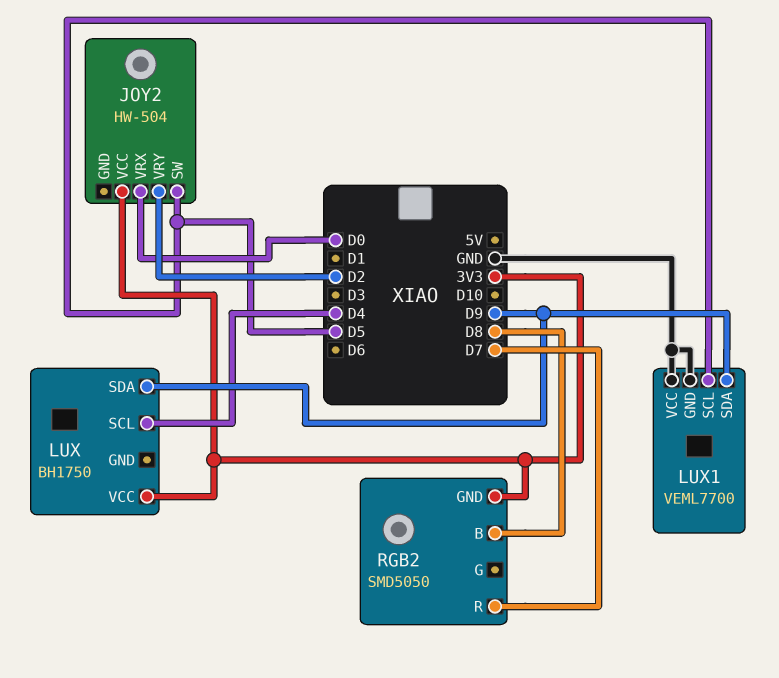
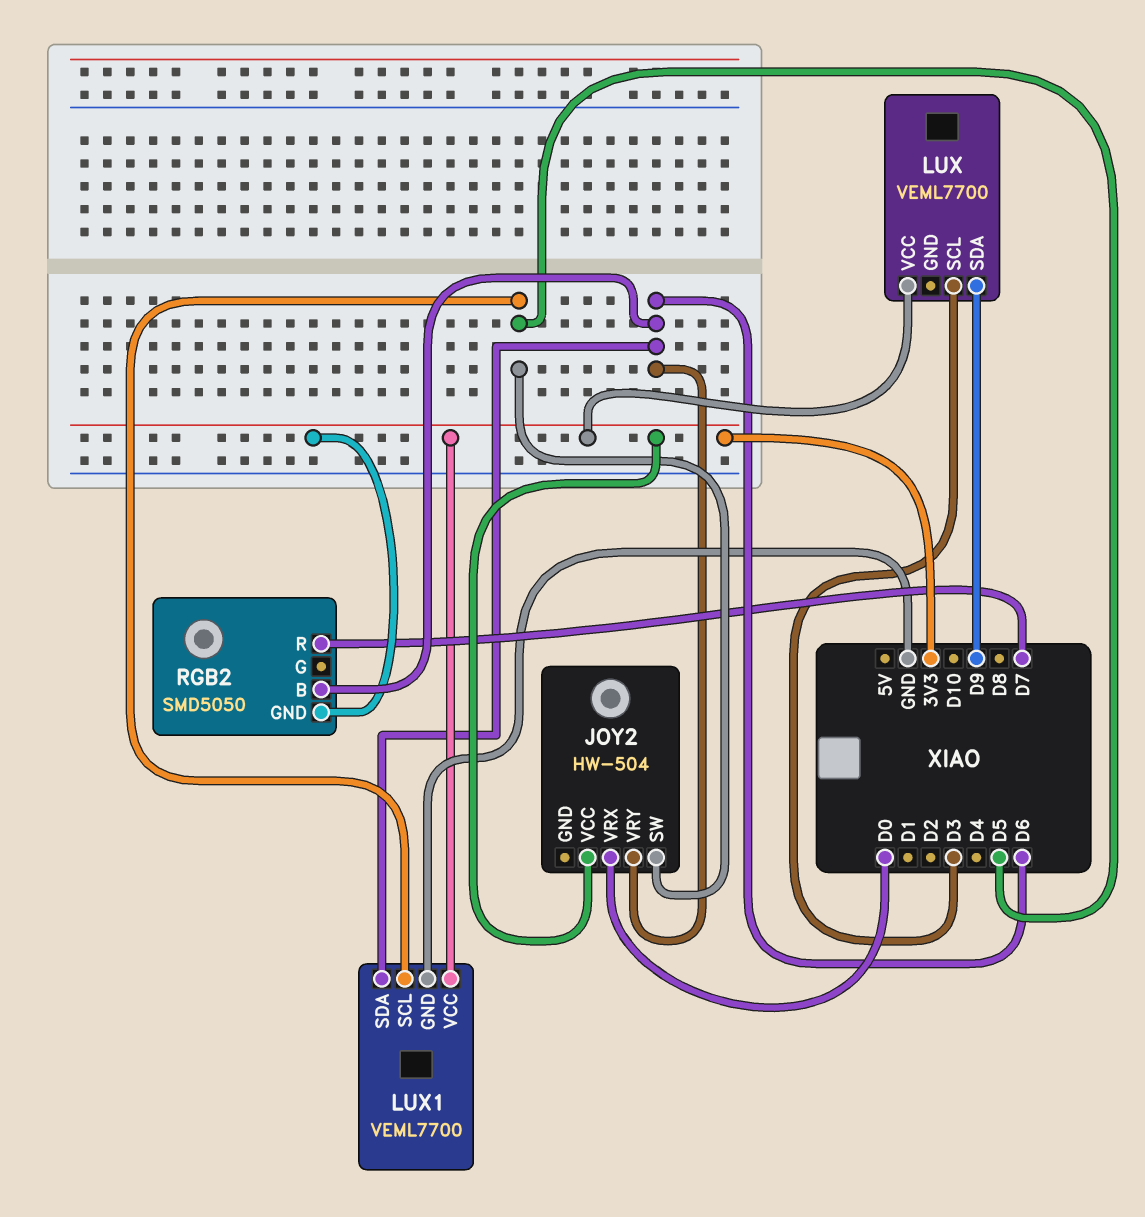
JOY2 pin VRY: D2 -> D6
LUX: BH1750 -> VEML7700
LUX pin SCL: D4 -> D3
LUX1 pin SDA: D9 -> D6
LUX1 pin VCC: GND -> 3V3
RGB2 pin B: D8 -> D6

